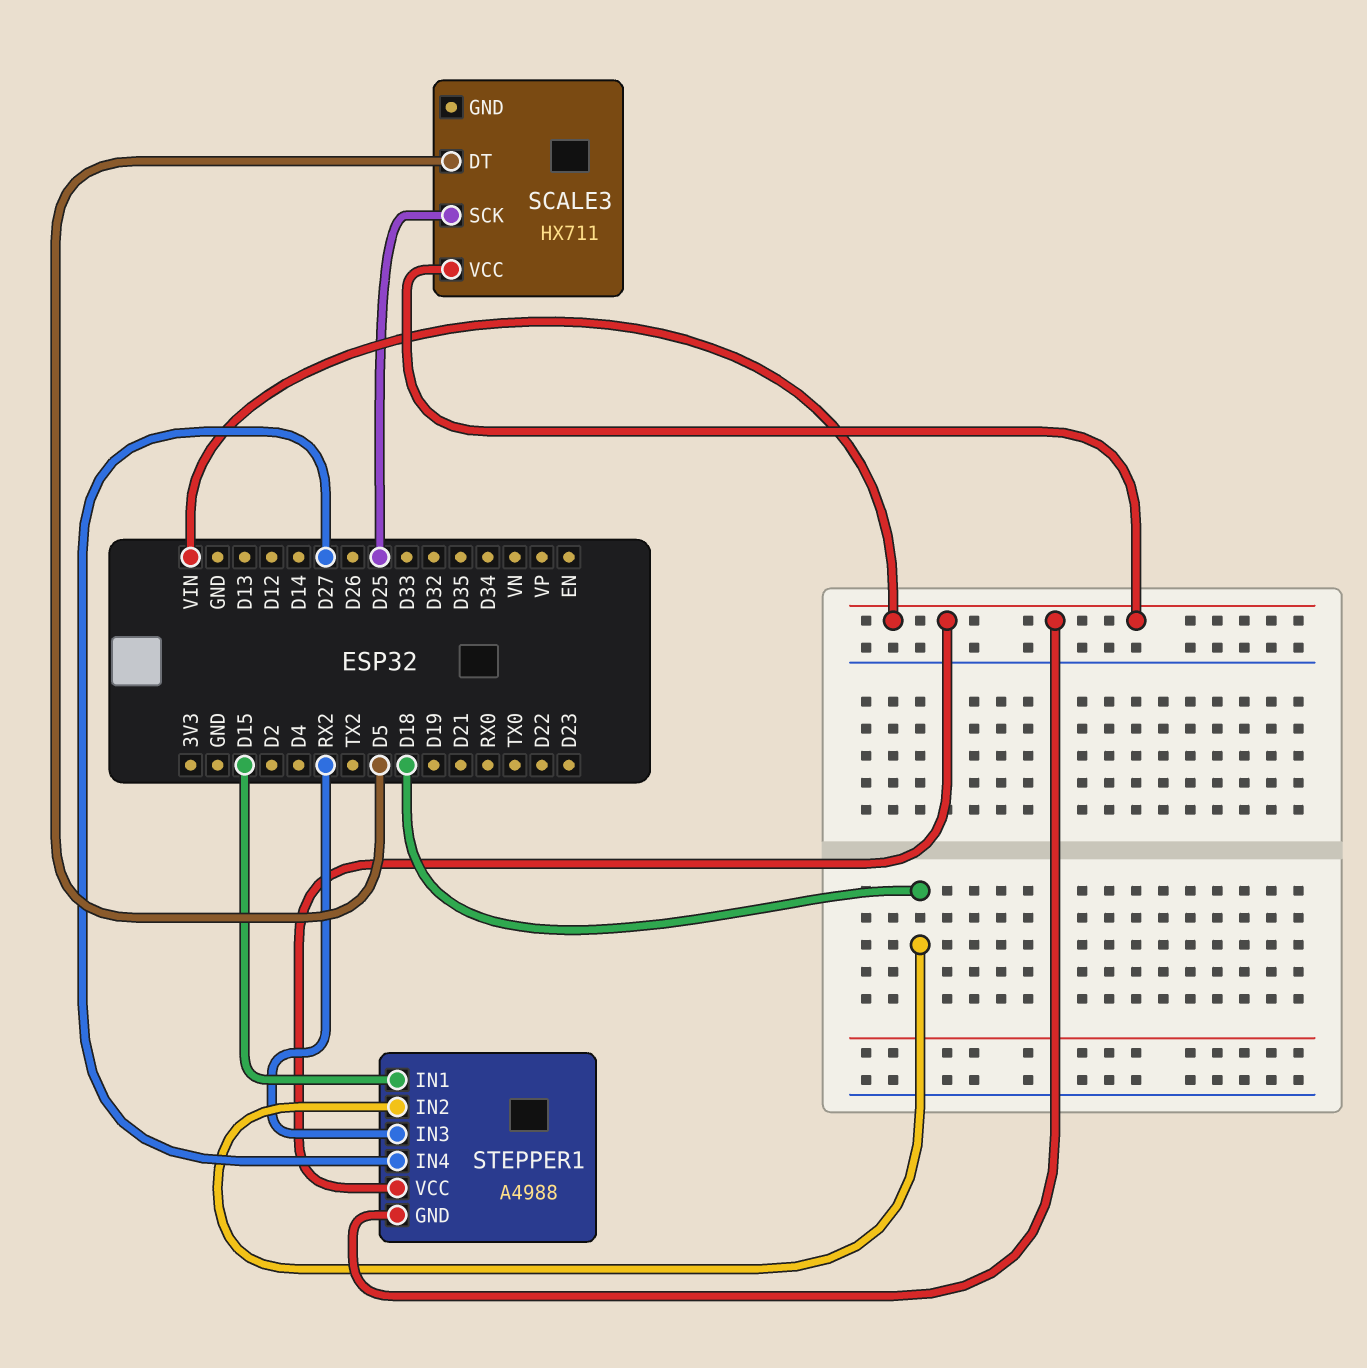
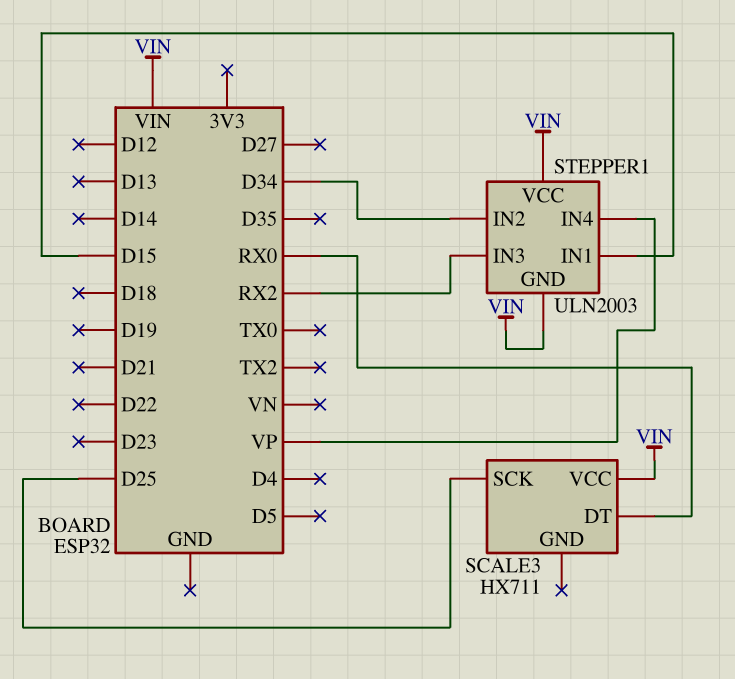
SCALE3 pin DT: D5 -> RX0
STEPPER1: A4988 -> ULN2003
STEPPER1 pin IN2: D18 -> D34
STEPPER1 pin IN4: D27 -> VP

